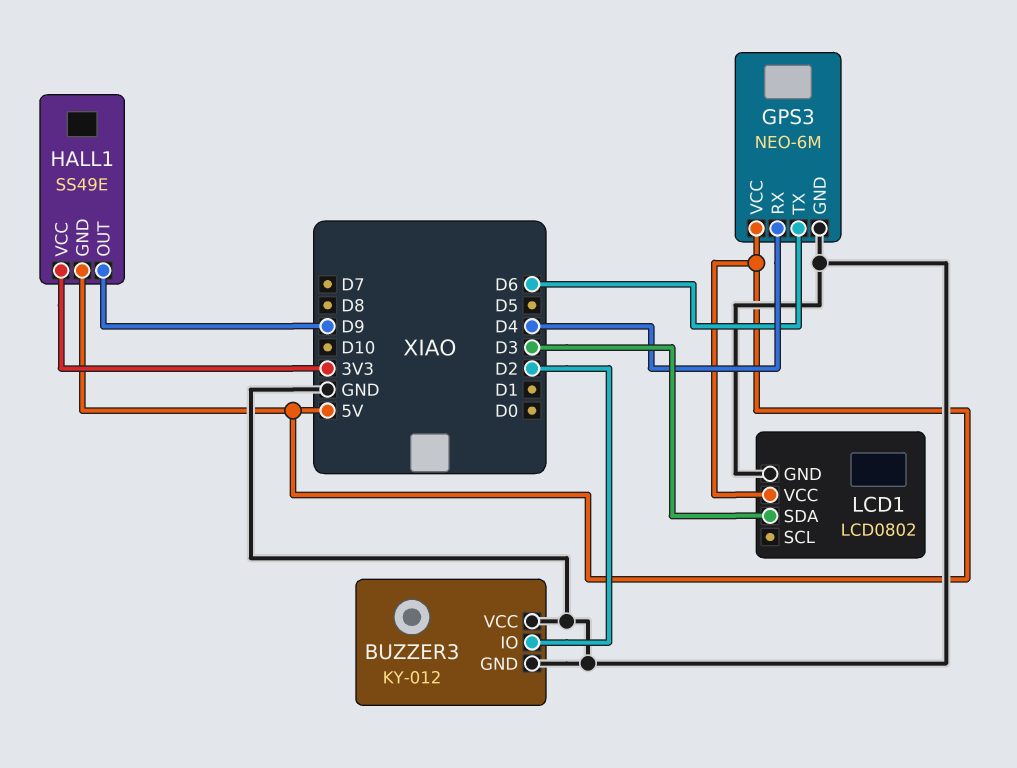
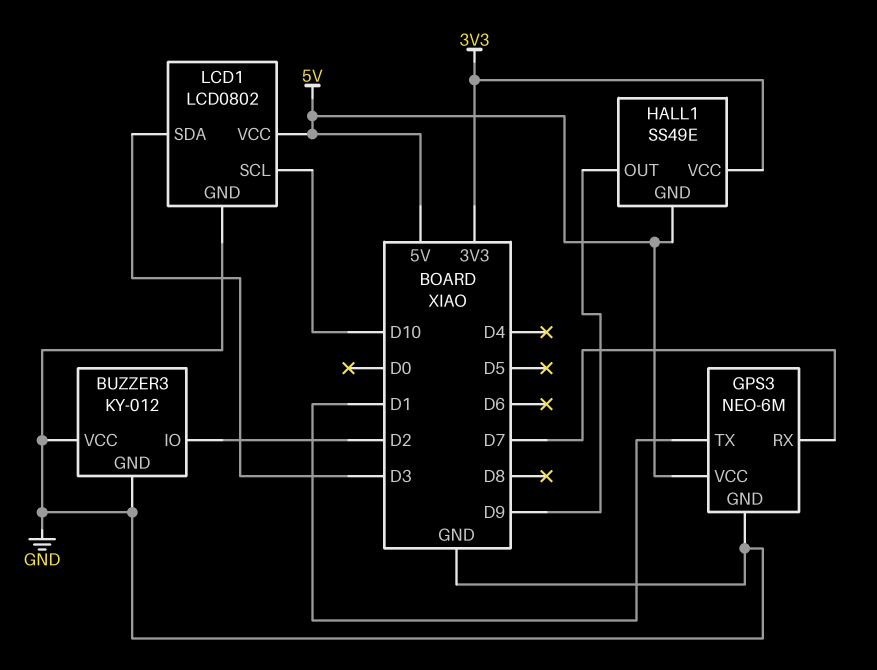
GPS3 pin RX: D4 -> D7
GPS3 pin TX: D6 -> D1
LCD1 pin SCL: none -> D10

